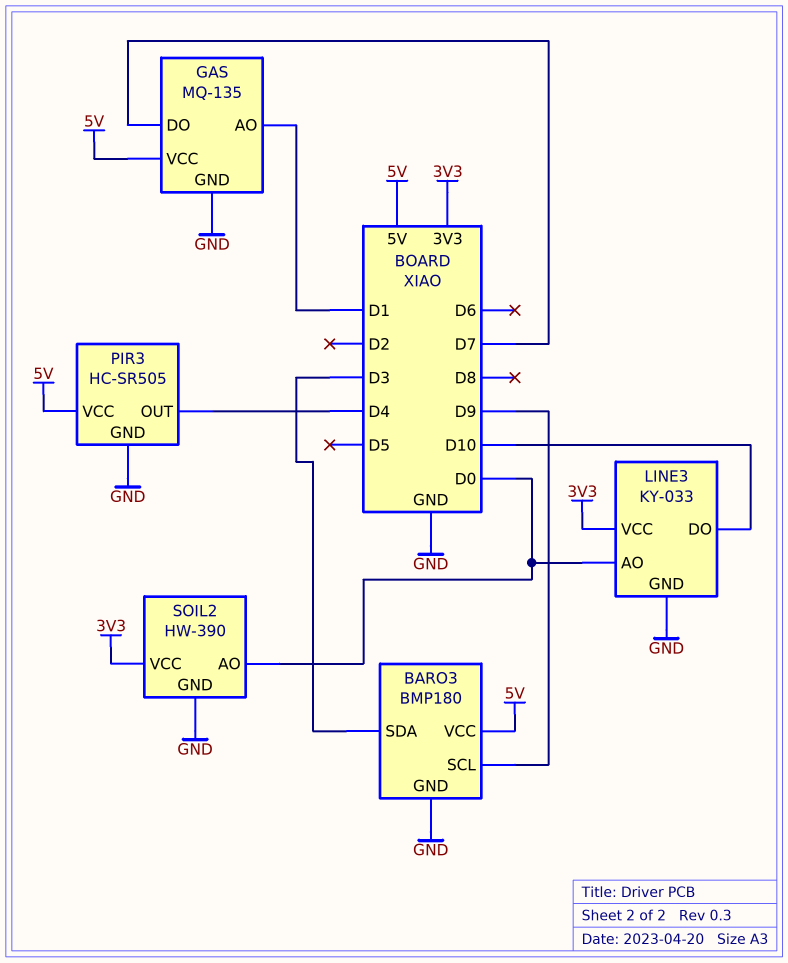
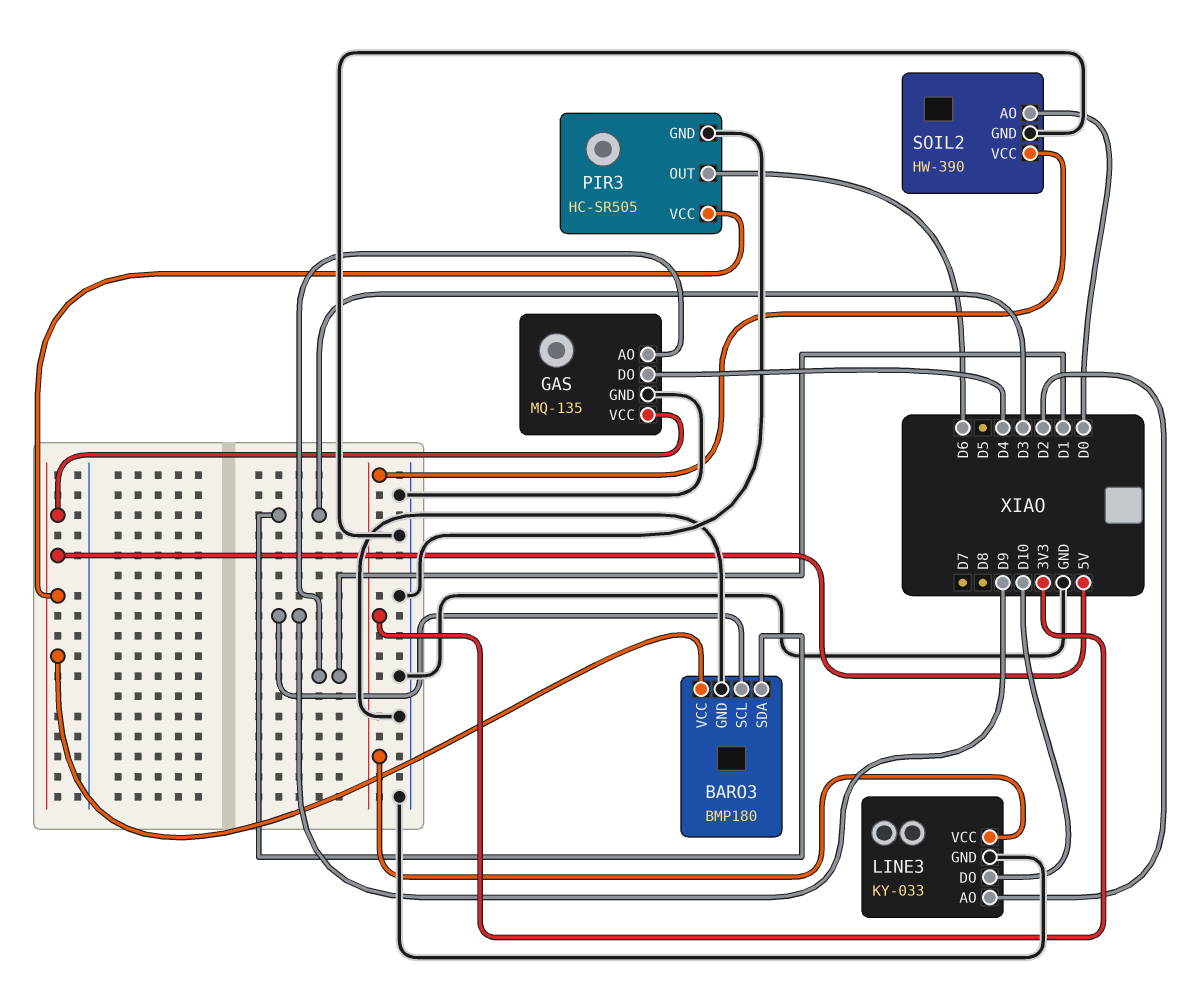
GAS pin DO: D7 -> D4
LINE3 pin AO: D0 -> D2
PIR3 pin OUT: D4 -> D6

